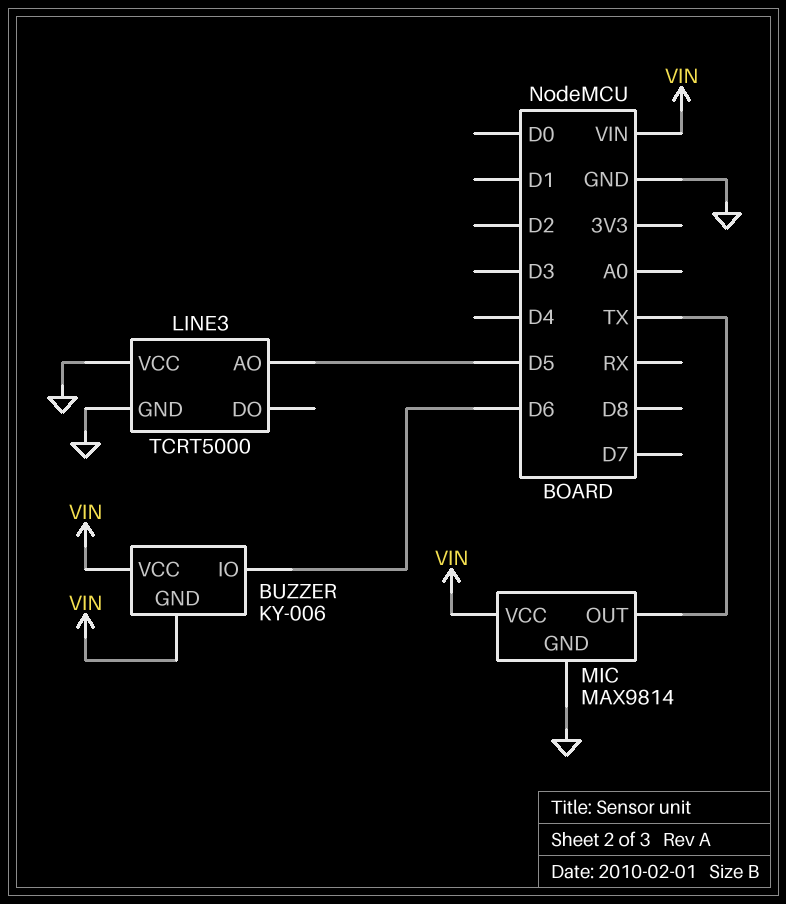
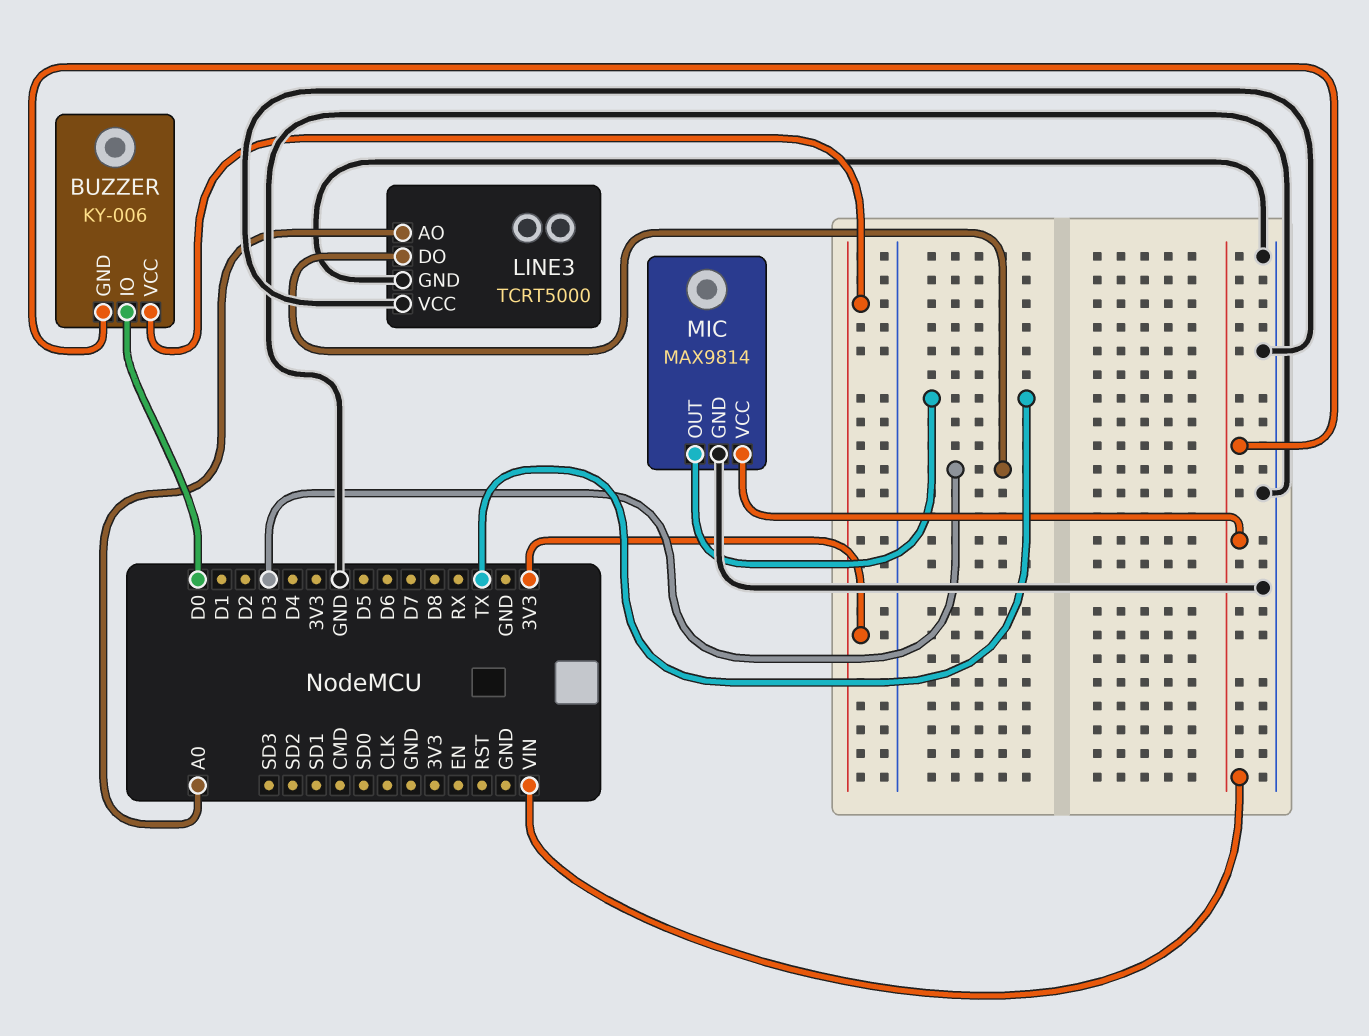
BUZZER pin IO: D6 -> D0
BUZZER pin VCC: VIN -> 3V3
LINE3 pin AO: D5 -> A0
LINE3 pin DO: none -> D3

